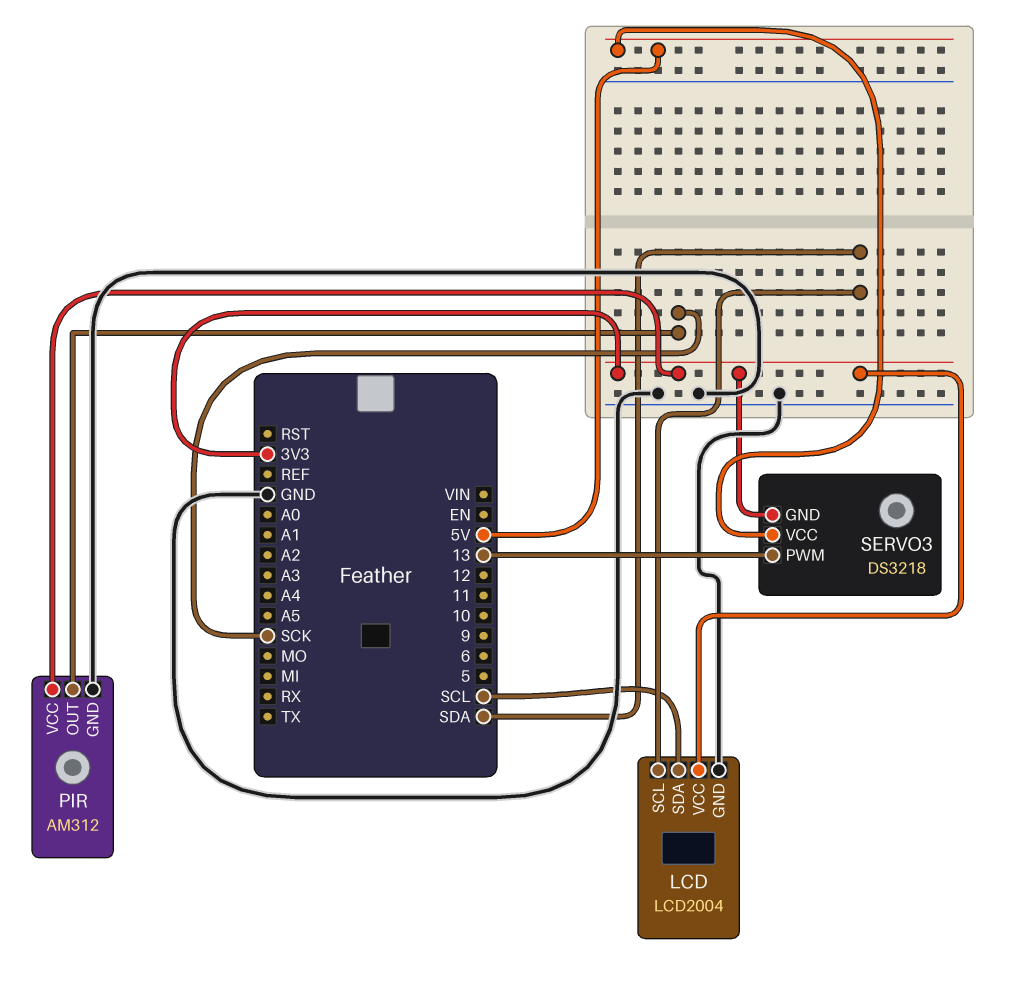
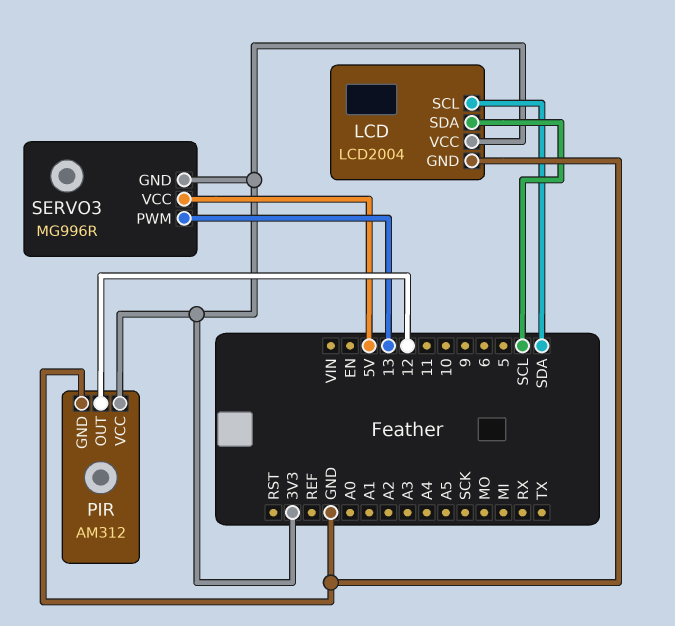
PIR pin OUT: SCK -> 12
SERVO3: DS3218 -> MG996R

